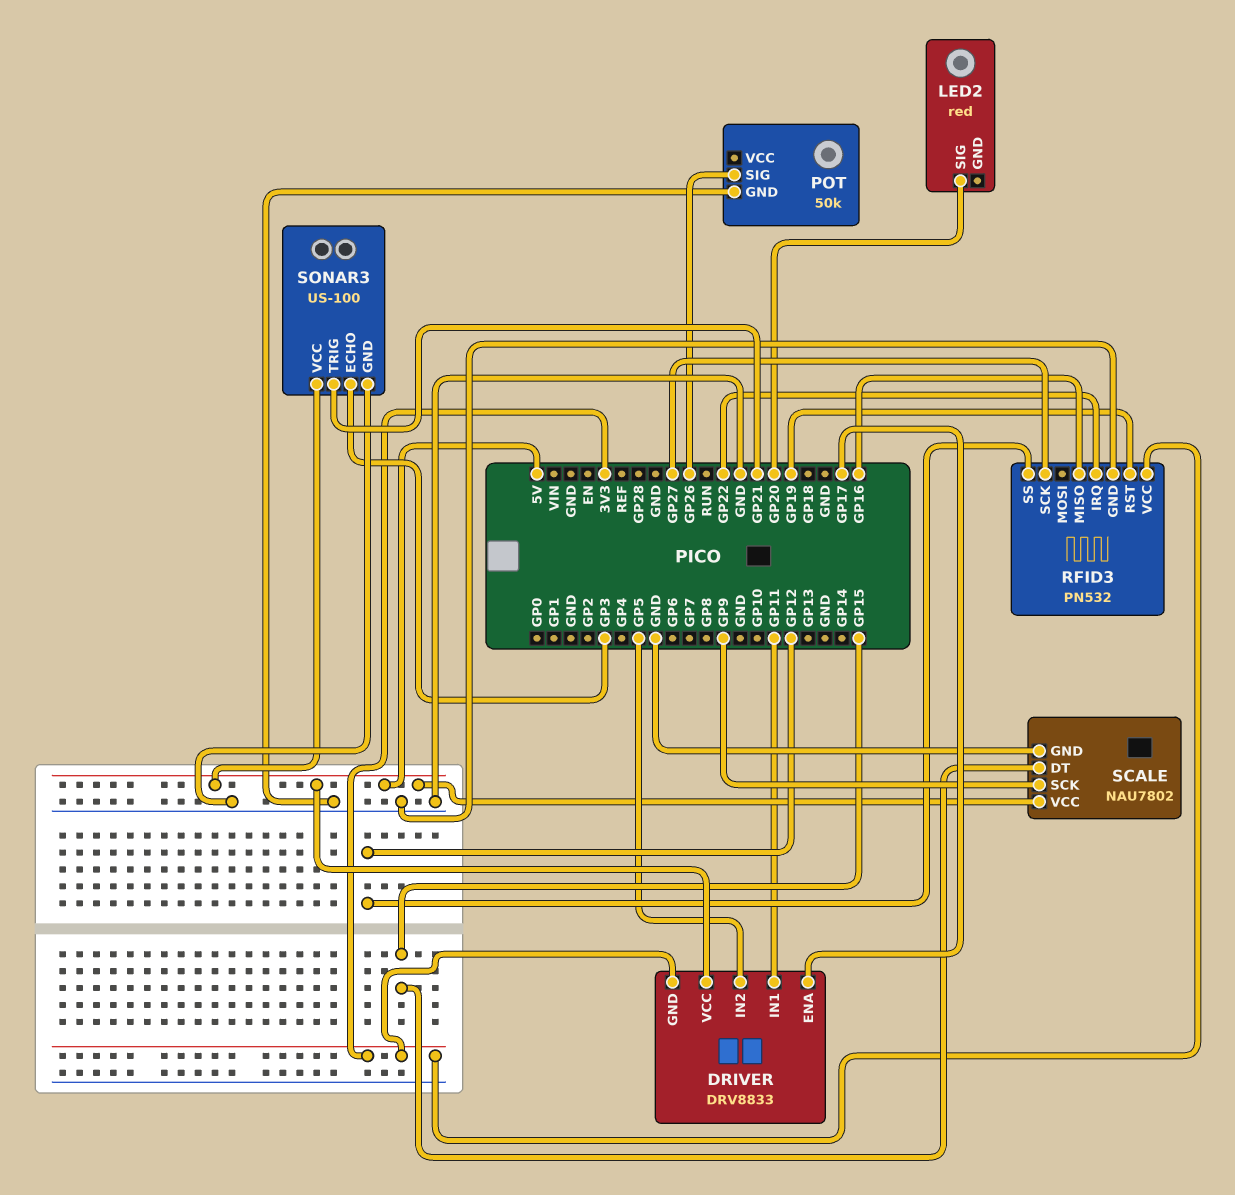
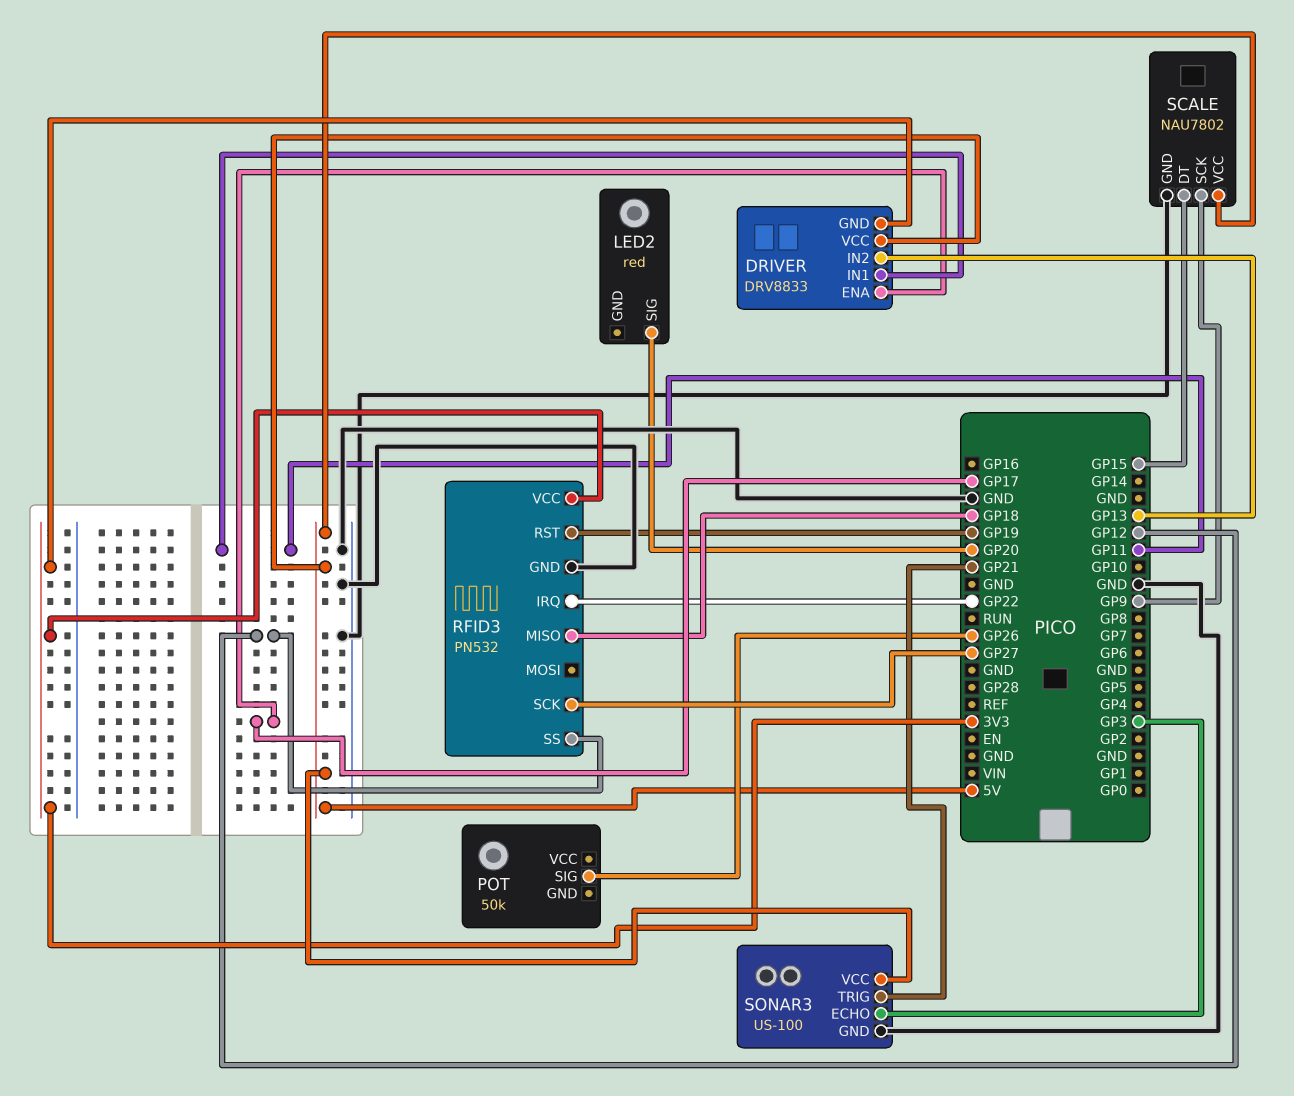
DRIVER pin IN2: GP5 -> GP13
POT pin GND: GND -> none
RFID3 pin MISO: GP16 -> GP18

